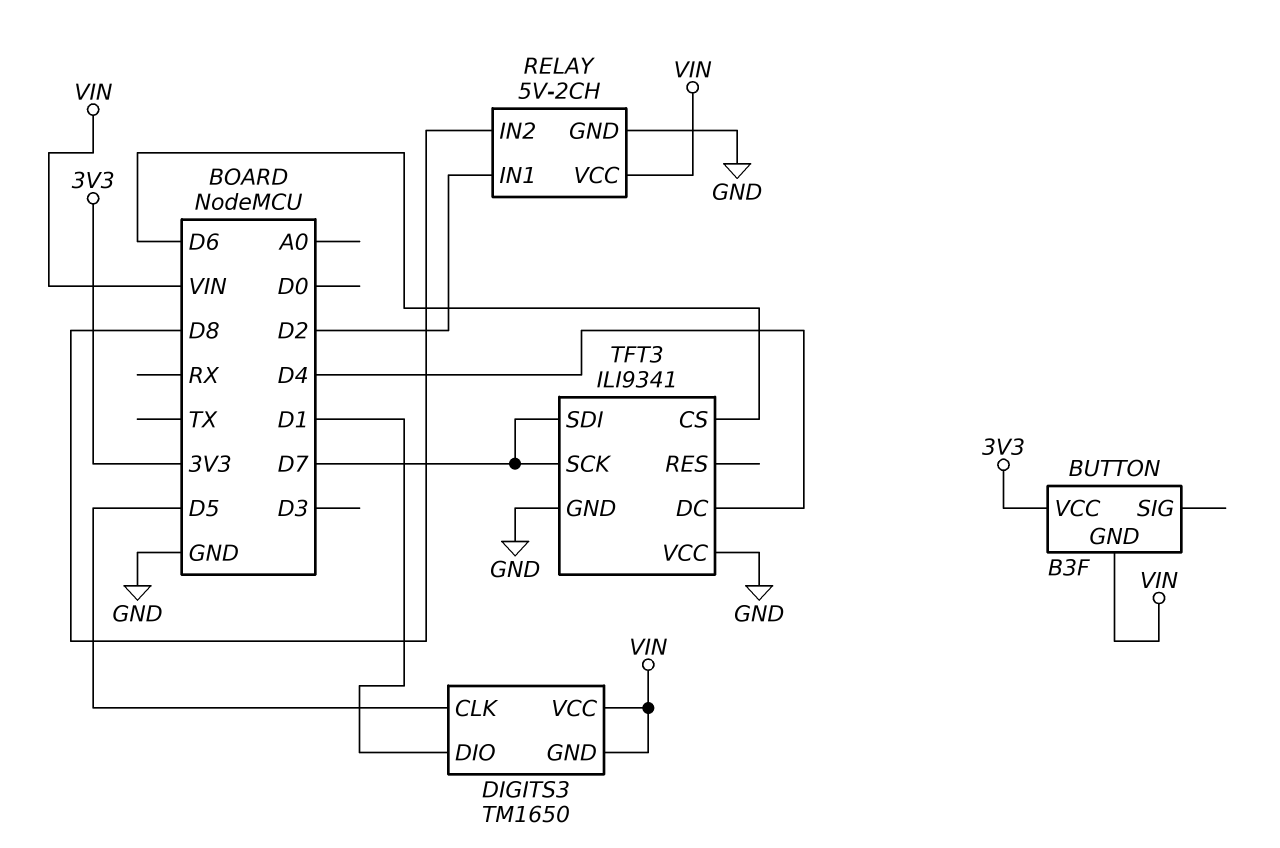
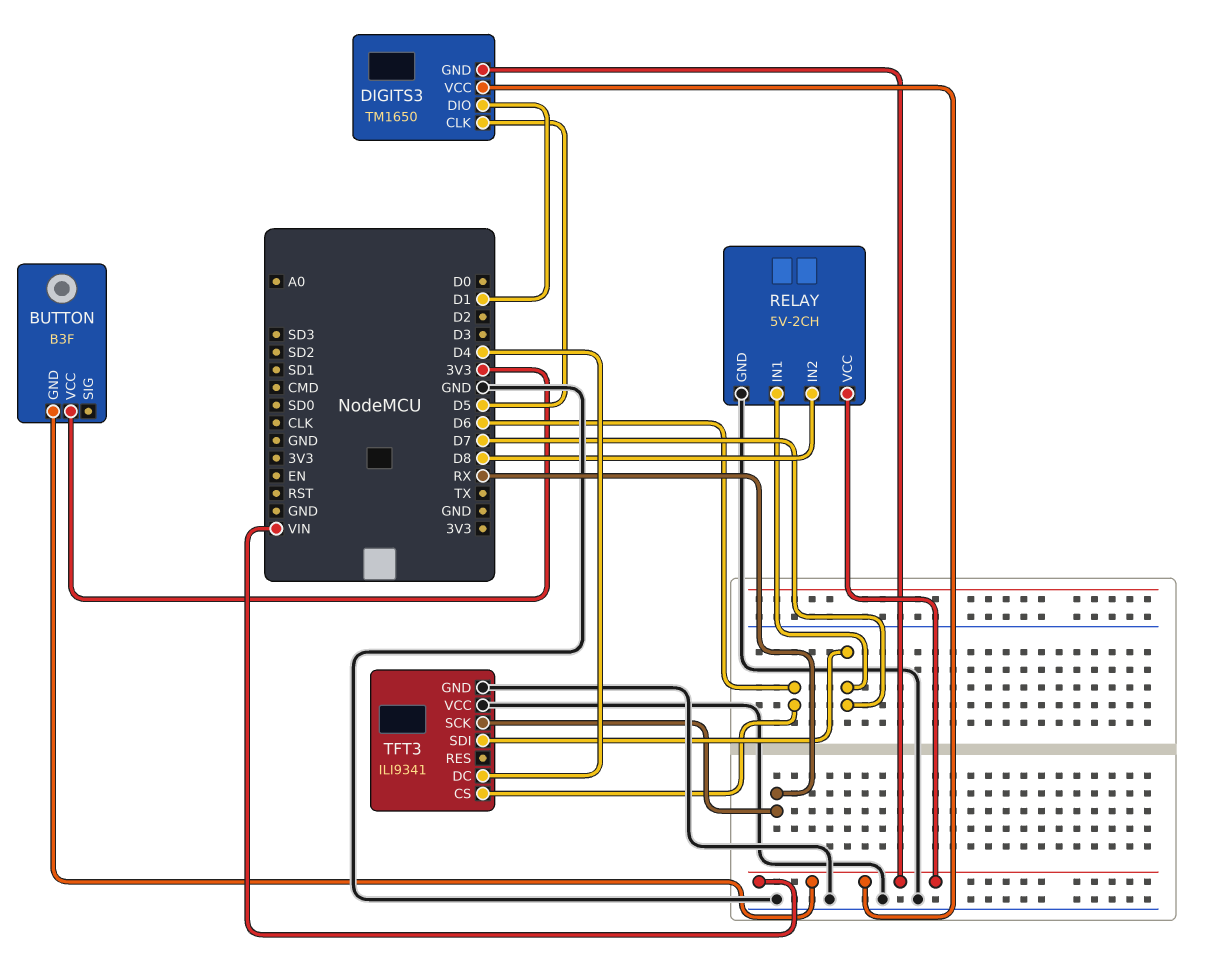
RELAY pin IN1: D2 -> D7
TFT3 pin SCK: D7 -> RX

